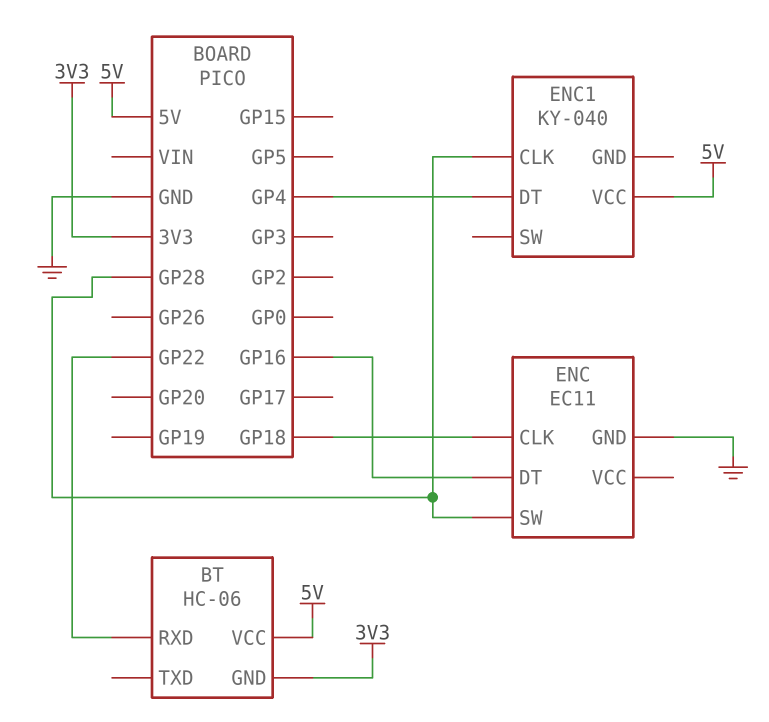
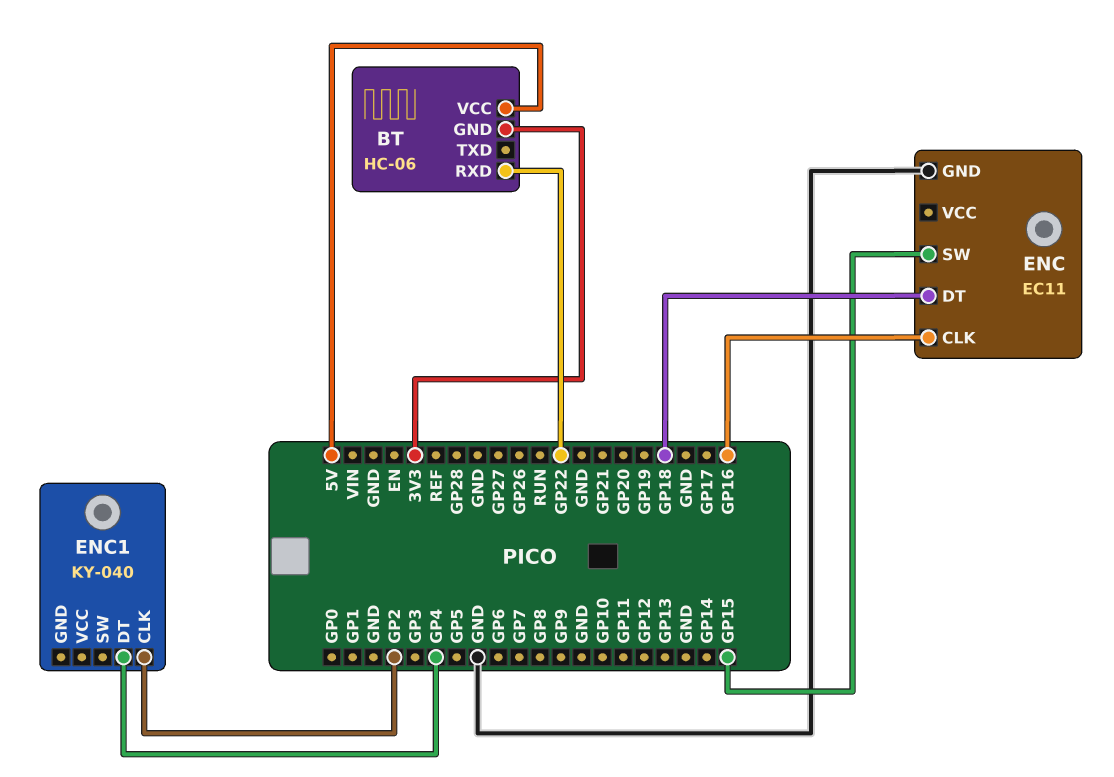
ENC pin CLK: GP18 -> GP16
ENC pin DT: GP16 -> GP18
ENC pin SW: GP28 -> GP15
ENC1 pin CLK: GP28 -> GP2
ENC1 pin VCC: 5V -> none

